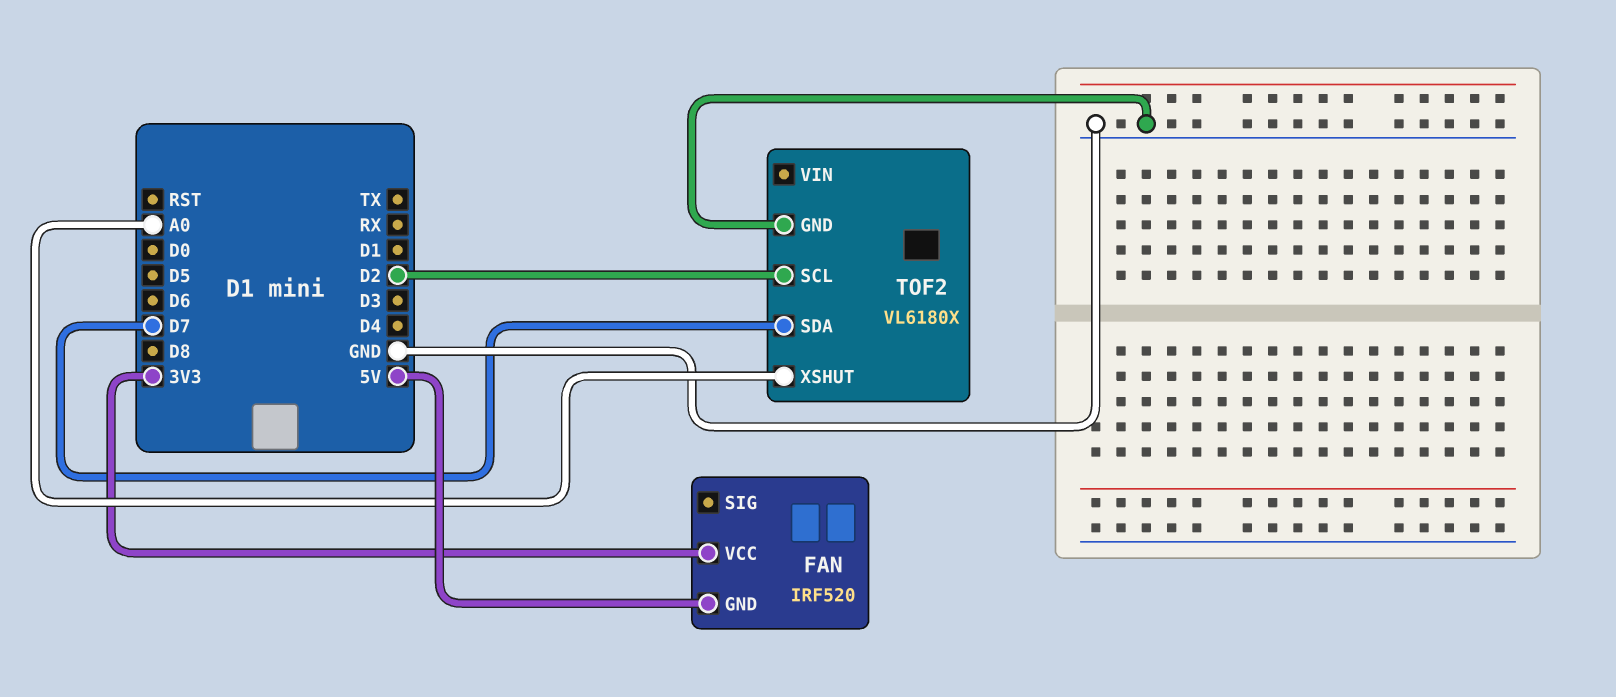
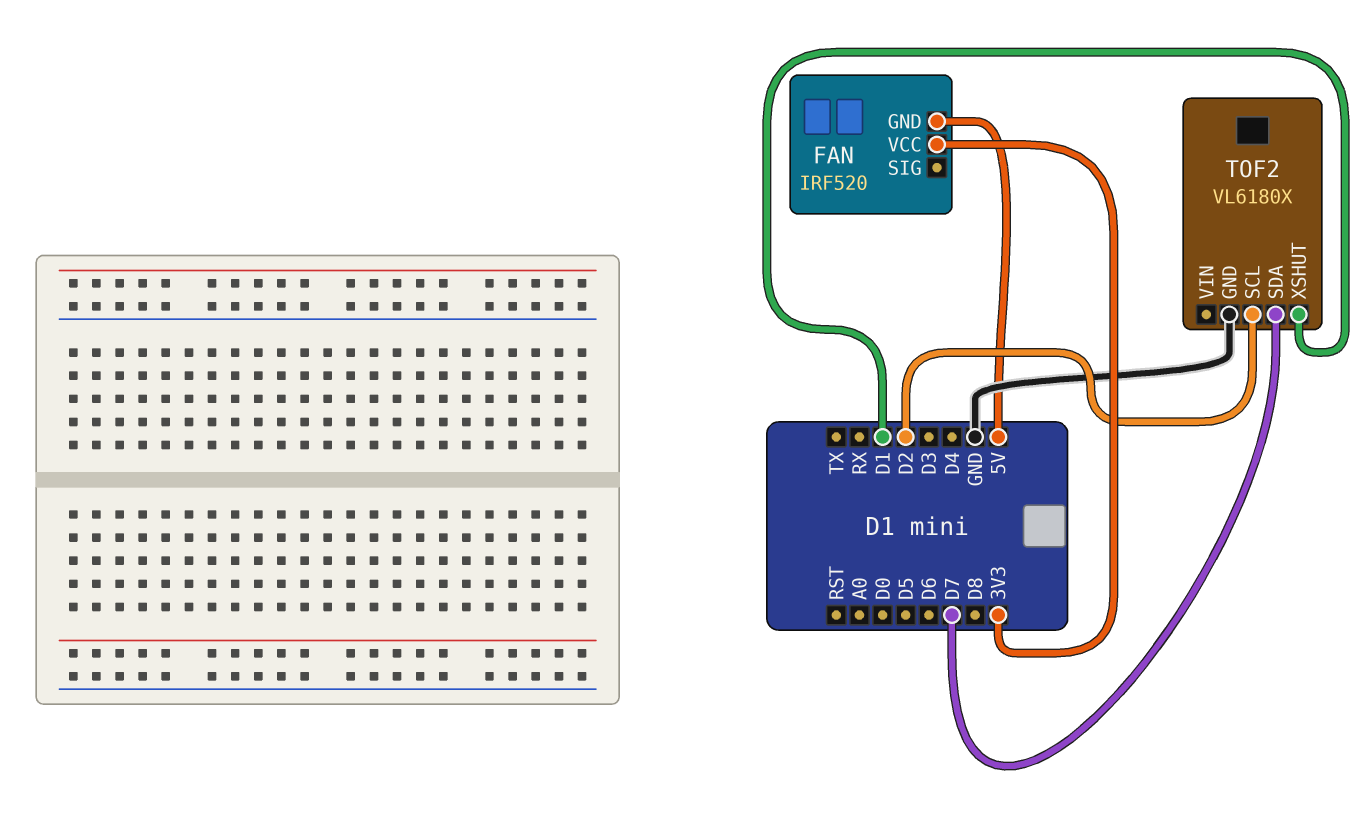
TOF2 pin XSHUT: A0 -> D1

